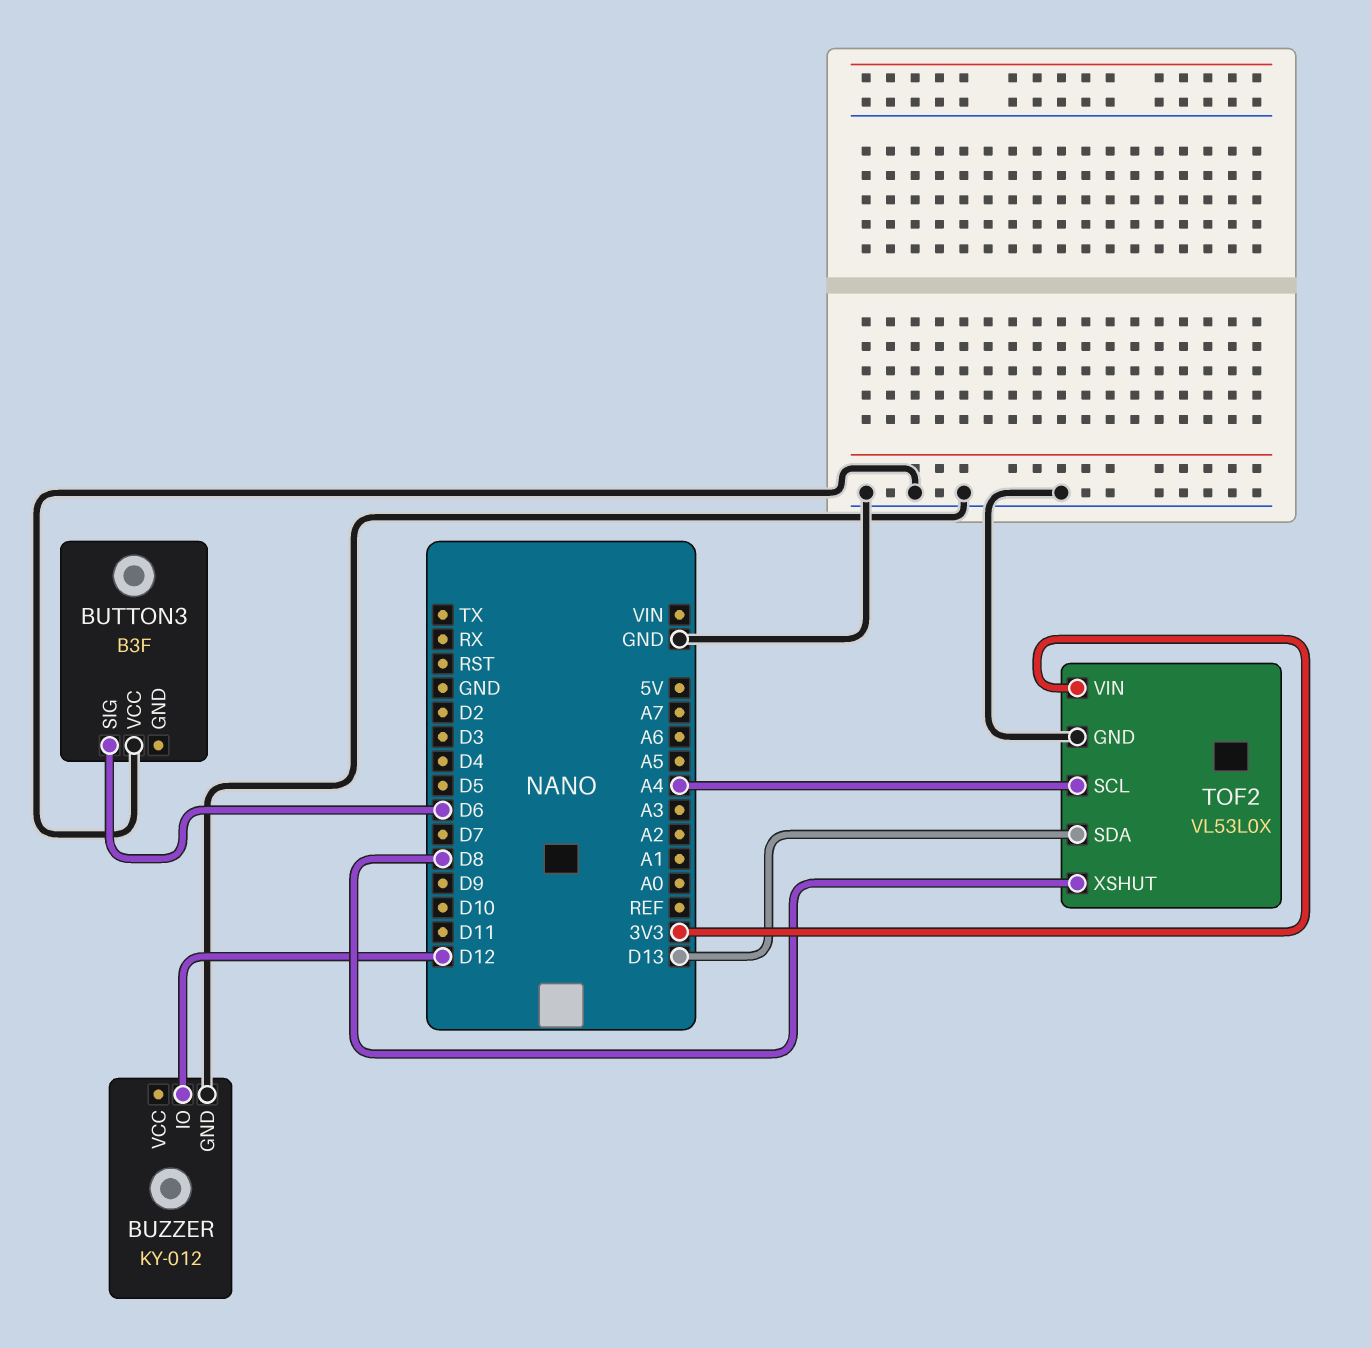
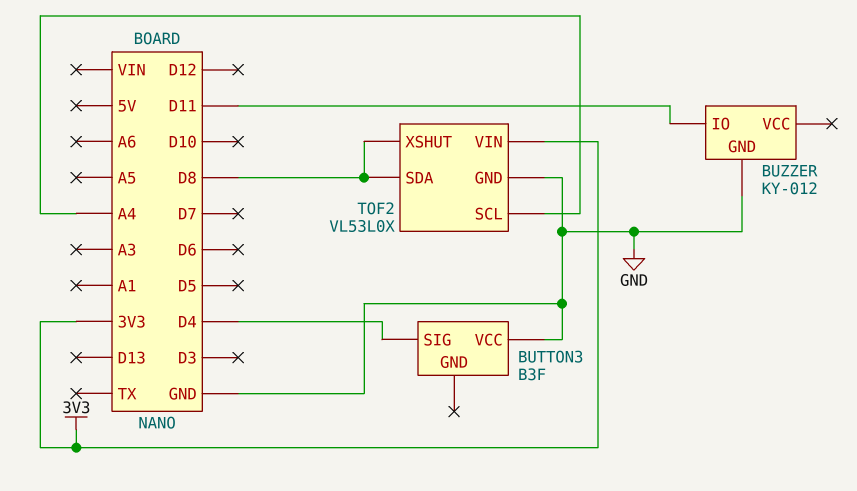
BUTTON3 pin SIG: D6 -> D4
BUZZER pin IO: D12 -> D11
TOF2 pin SDA: D13 -> D8

